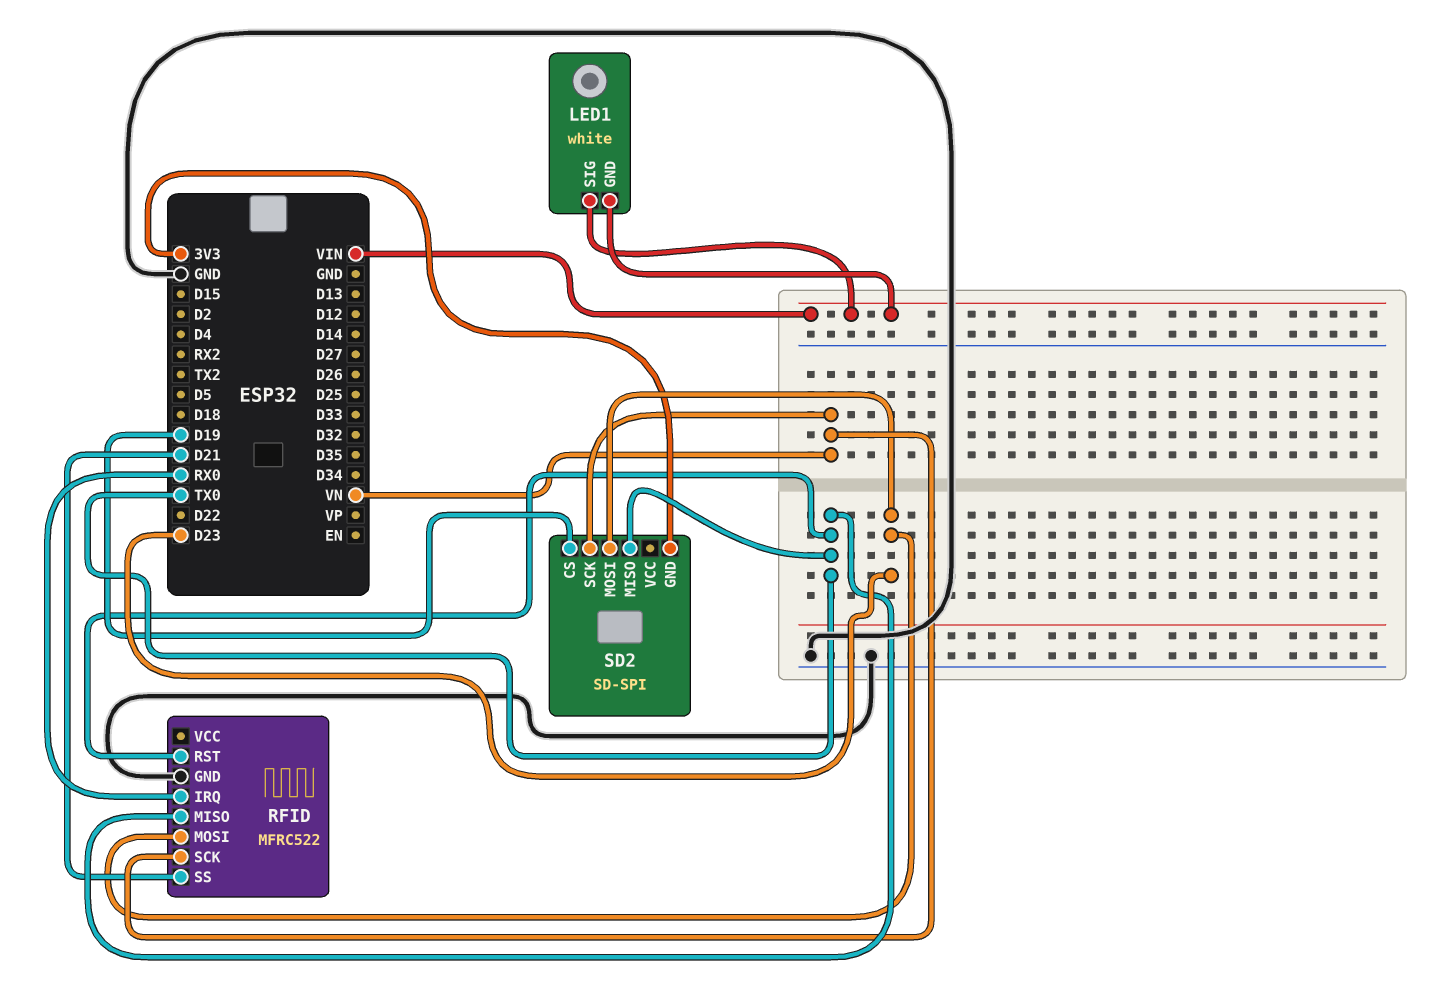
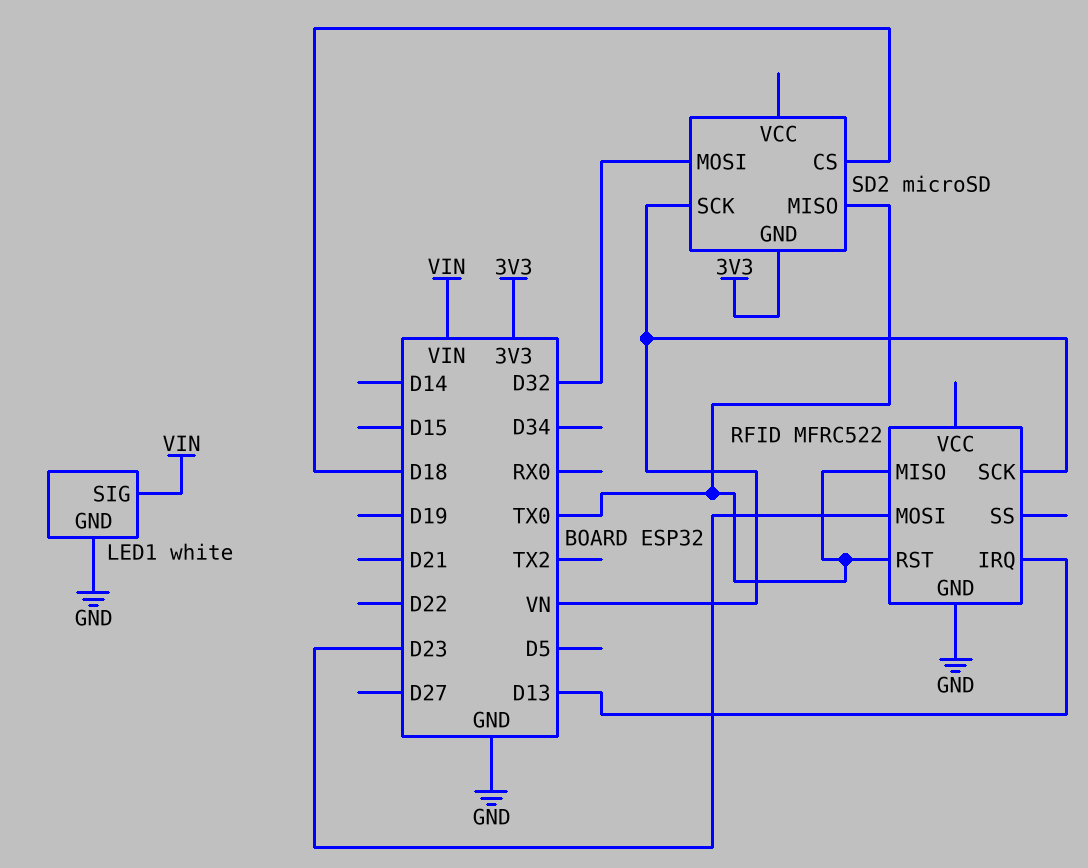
LED1 pin GND: VIN -> GND
RFID pin IRQ: RX0 -> D13
RFID pin SS: D21 -> none
SD2: SD-SPI -> microSD
SD2 pin CS: D19 -> D18
SD2 pin MOSI: D23 -> D32

